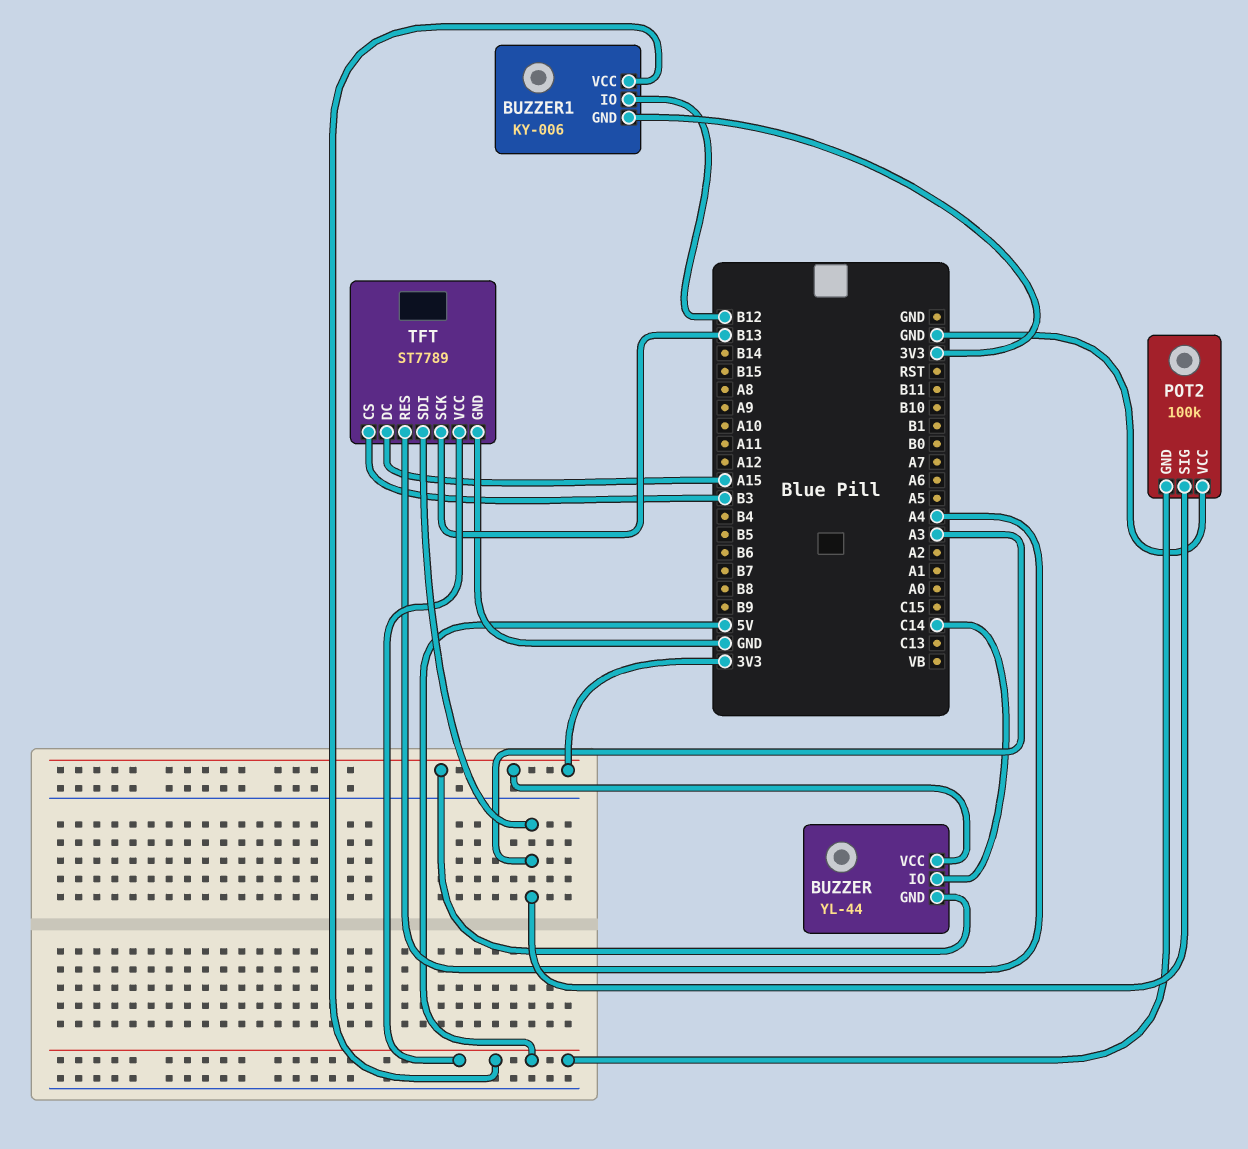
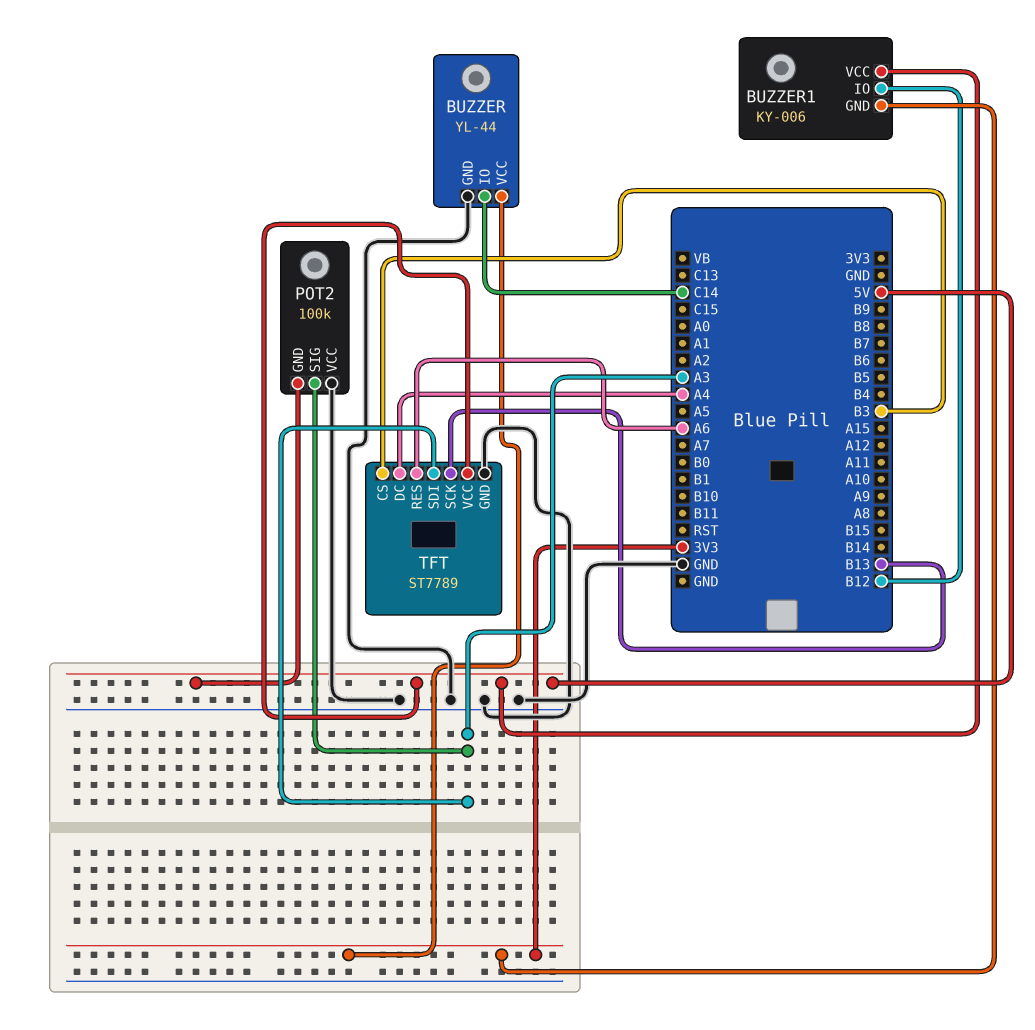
BUZZER pin GND: 3V3 -> GND
TFT pin DC: A15 -> A4
TFT pin RES: A4 -> A6

